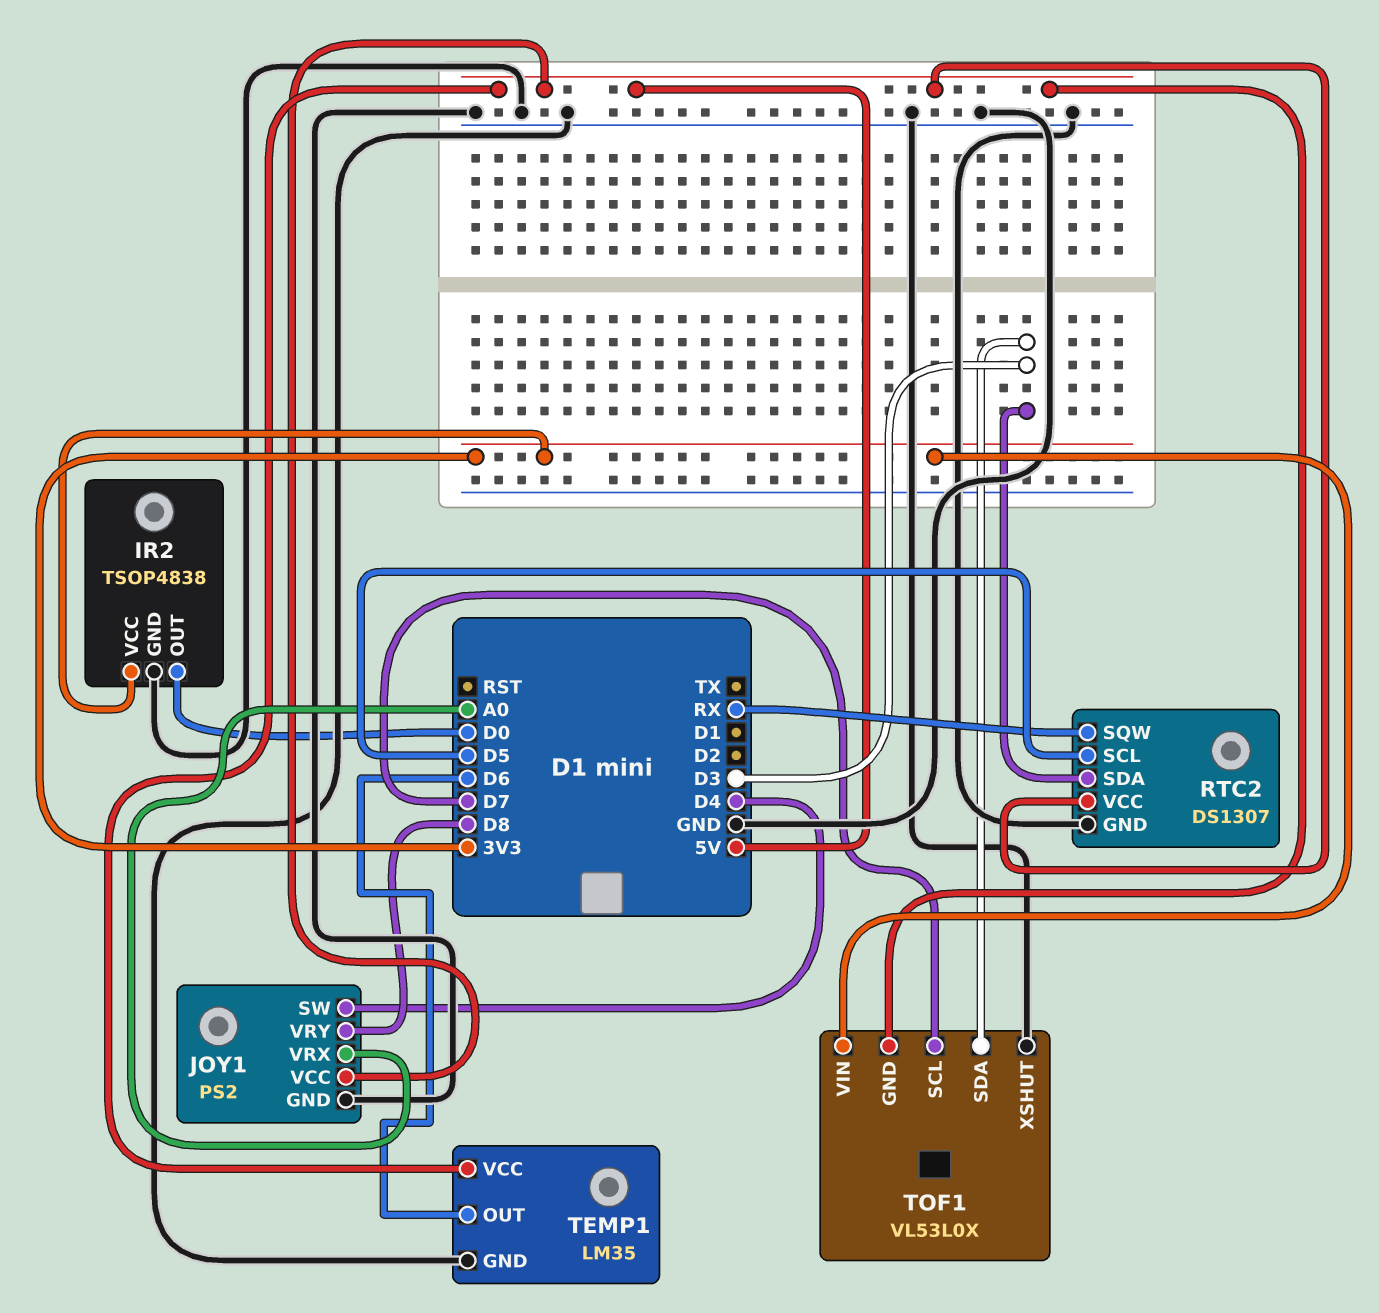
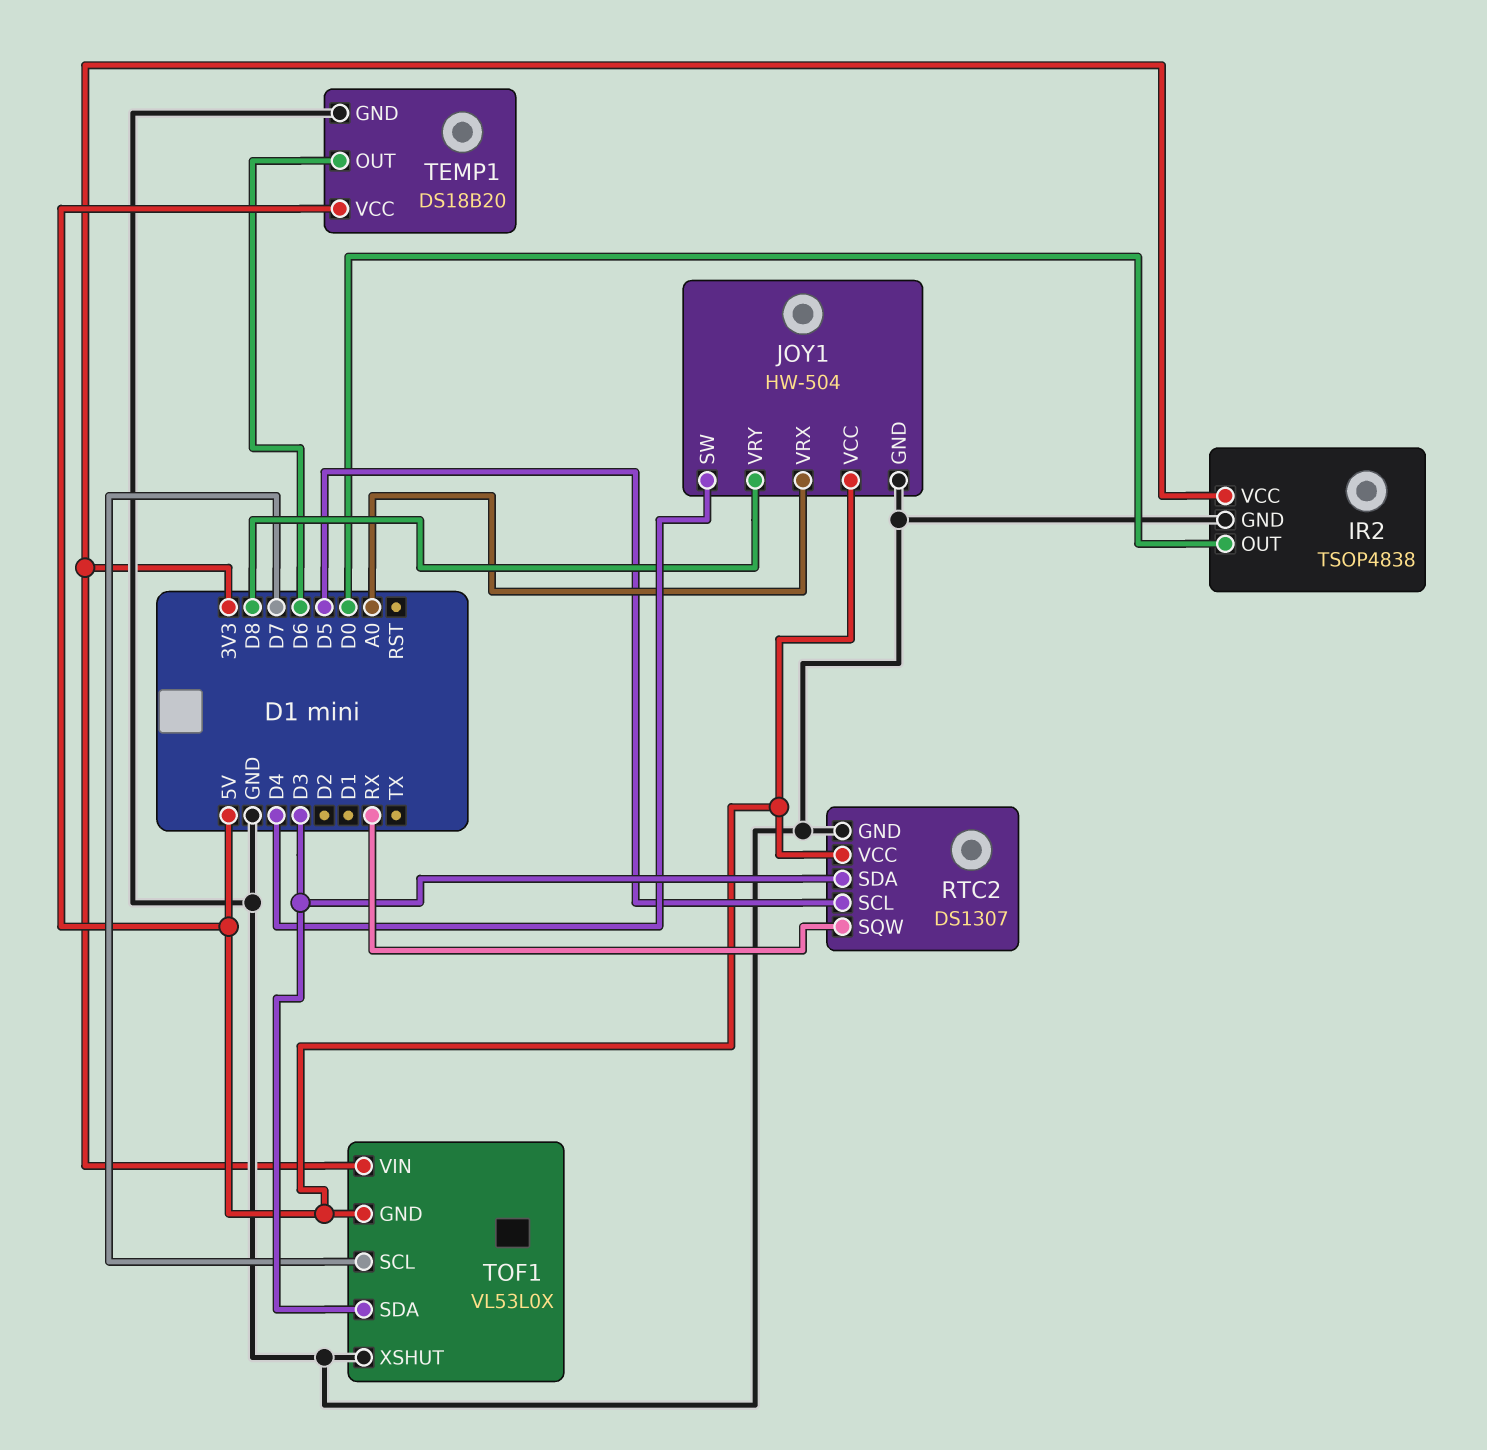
JOY1: PS2 -> HW-504
TEMP1: LM35 -> DS18B20

